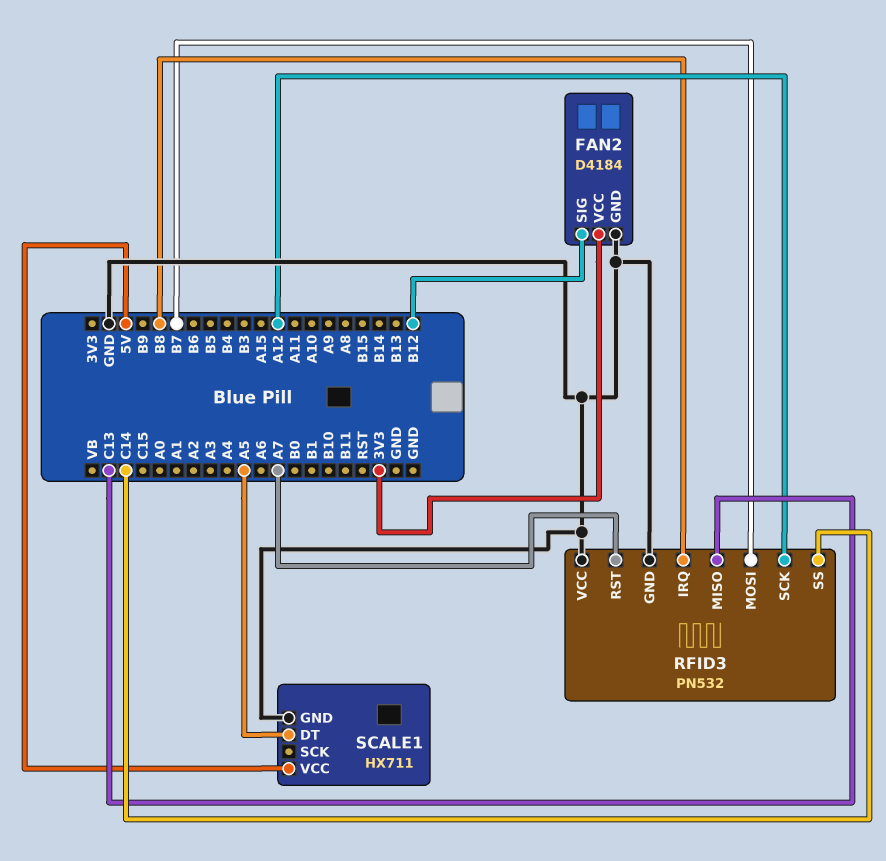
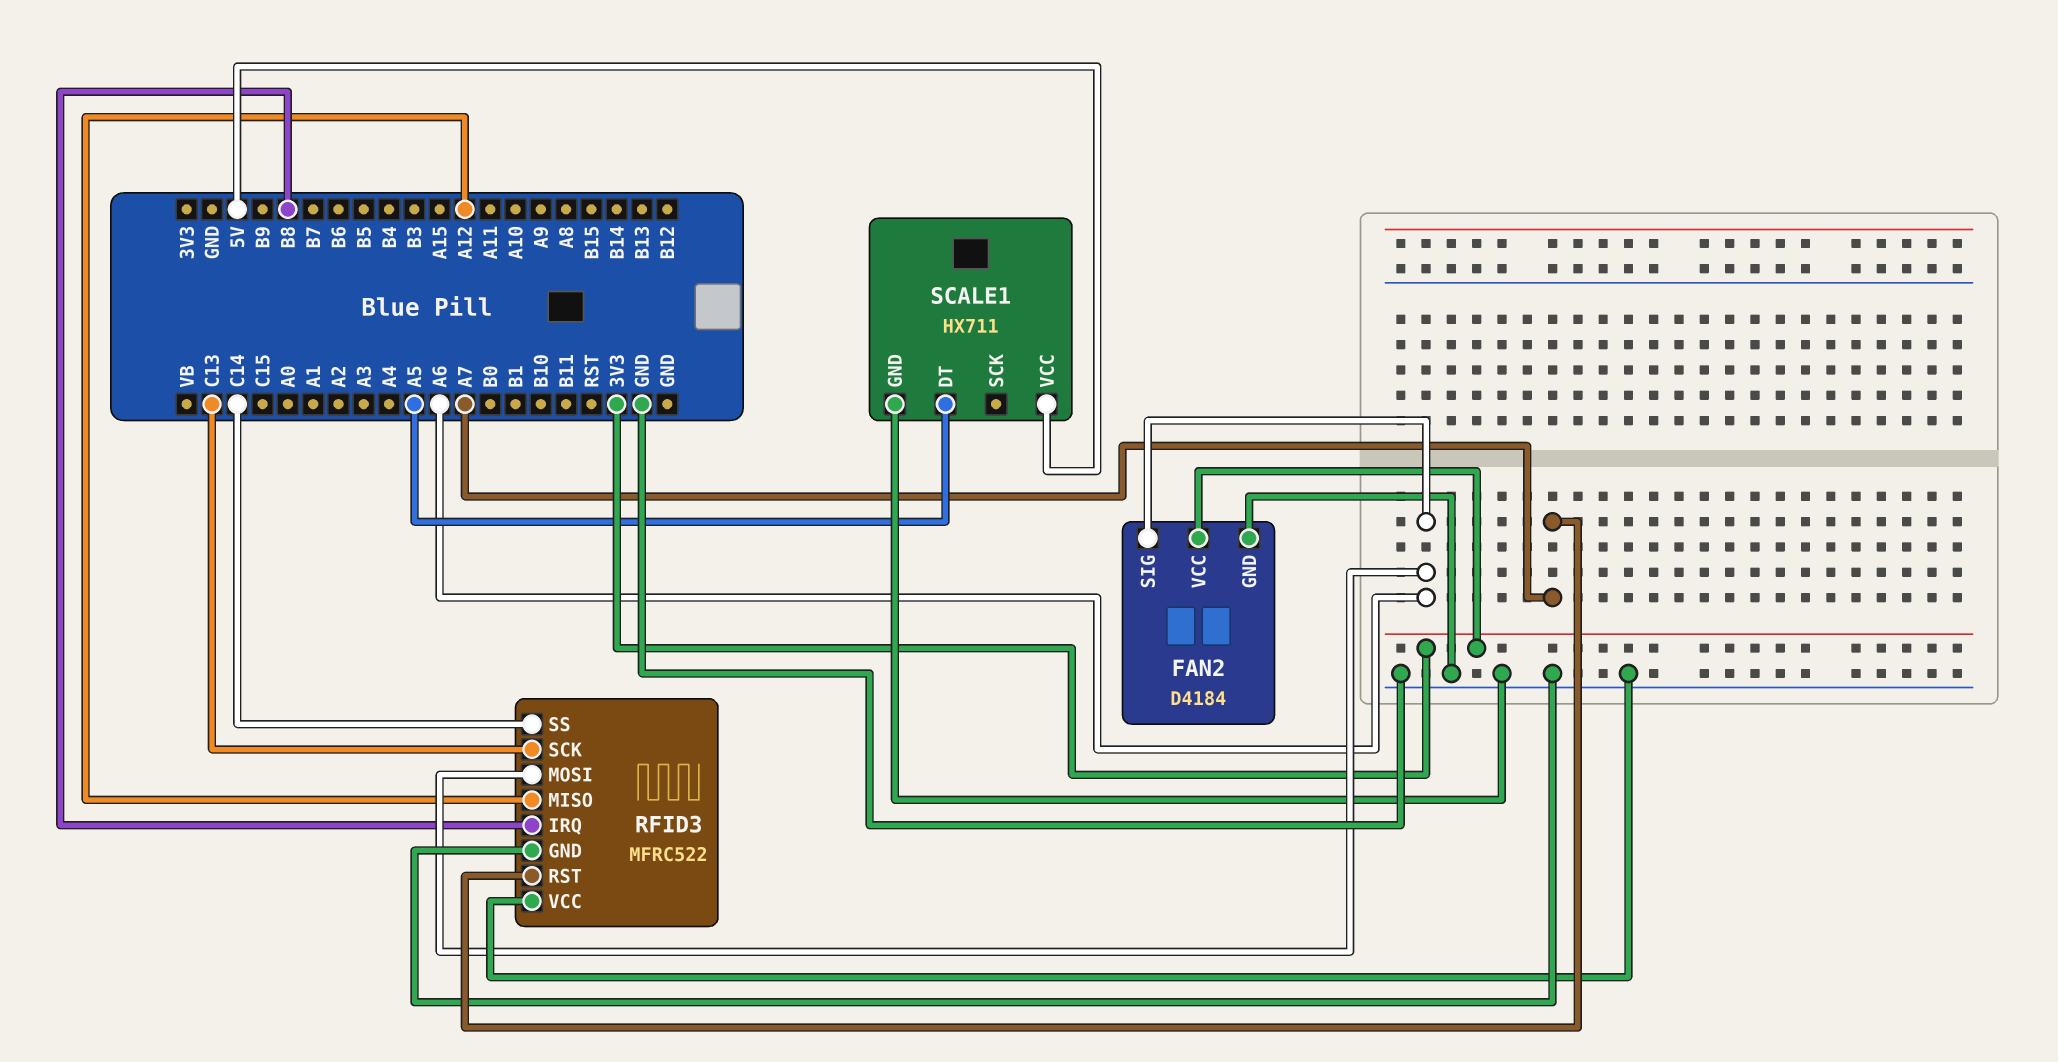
FAN2 pin SIG: B12 -> A6
RFID3: PN532 -> MFRC522
RFID3 pin MISO: C13 -> A12
RFID3 pin MOSI: B7 -> A6
RFID3 pin SCK: A12 -> C13

